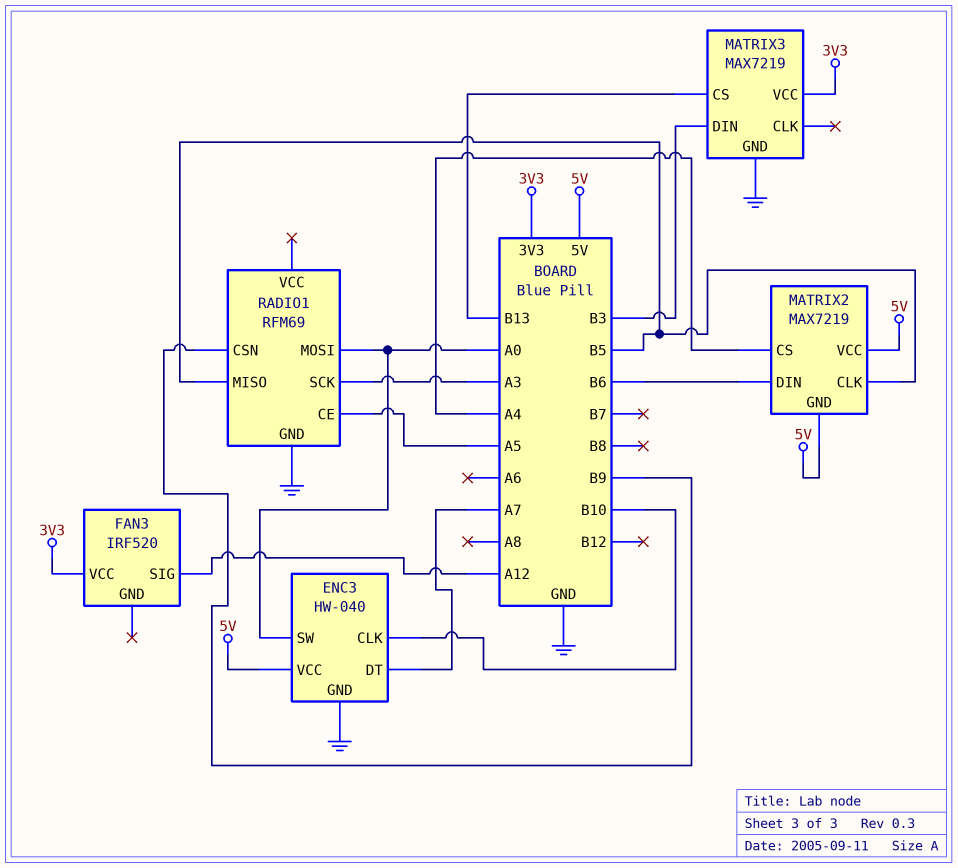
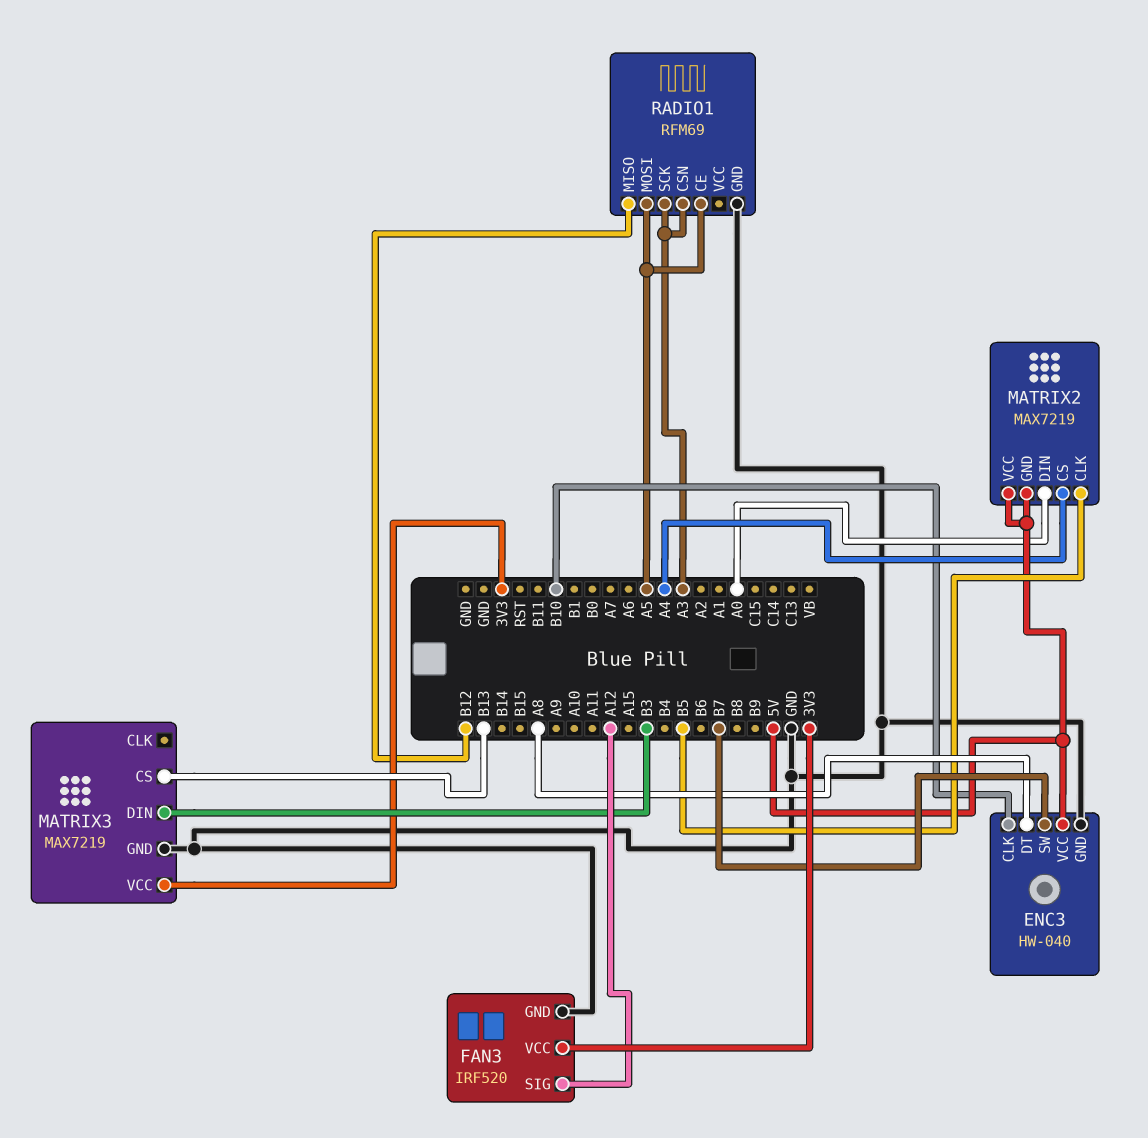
ENC3 pin DT: A7 -> A8
ENC3 pin SW: A0 -> B7
FAN3 pin GND: none -> GND
MATRIX2 pin DIN: B6 -> A0
RADIO1 pin CSN: B9 -> A3
RADIO1 pin MISO: B5 -> B12
RADIO1 pin MOSI: A0 -> A5

